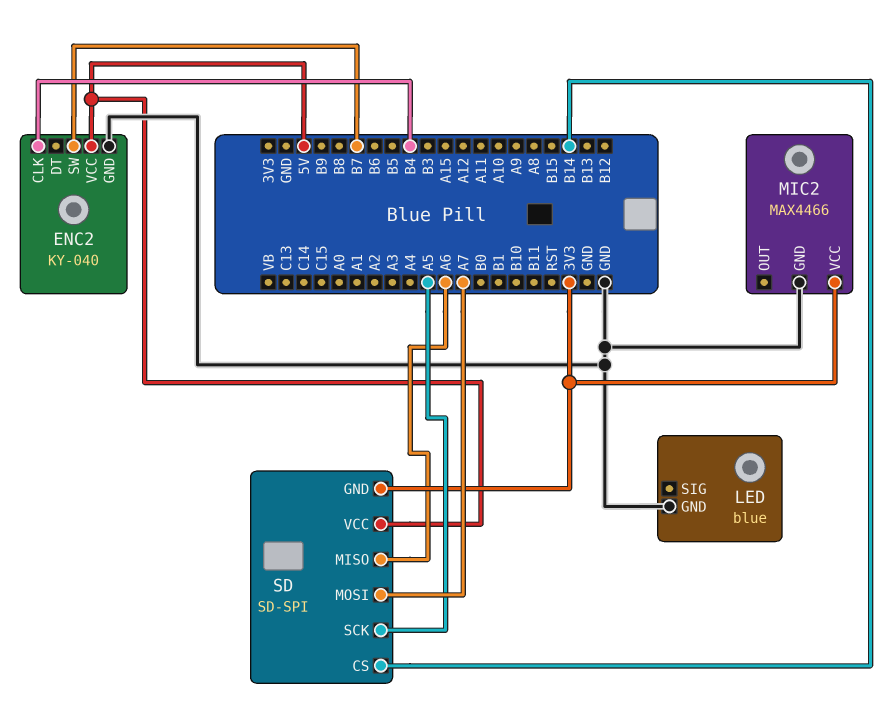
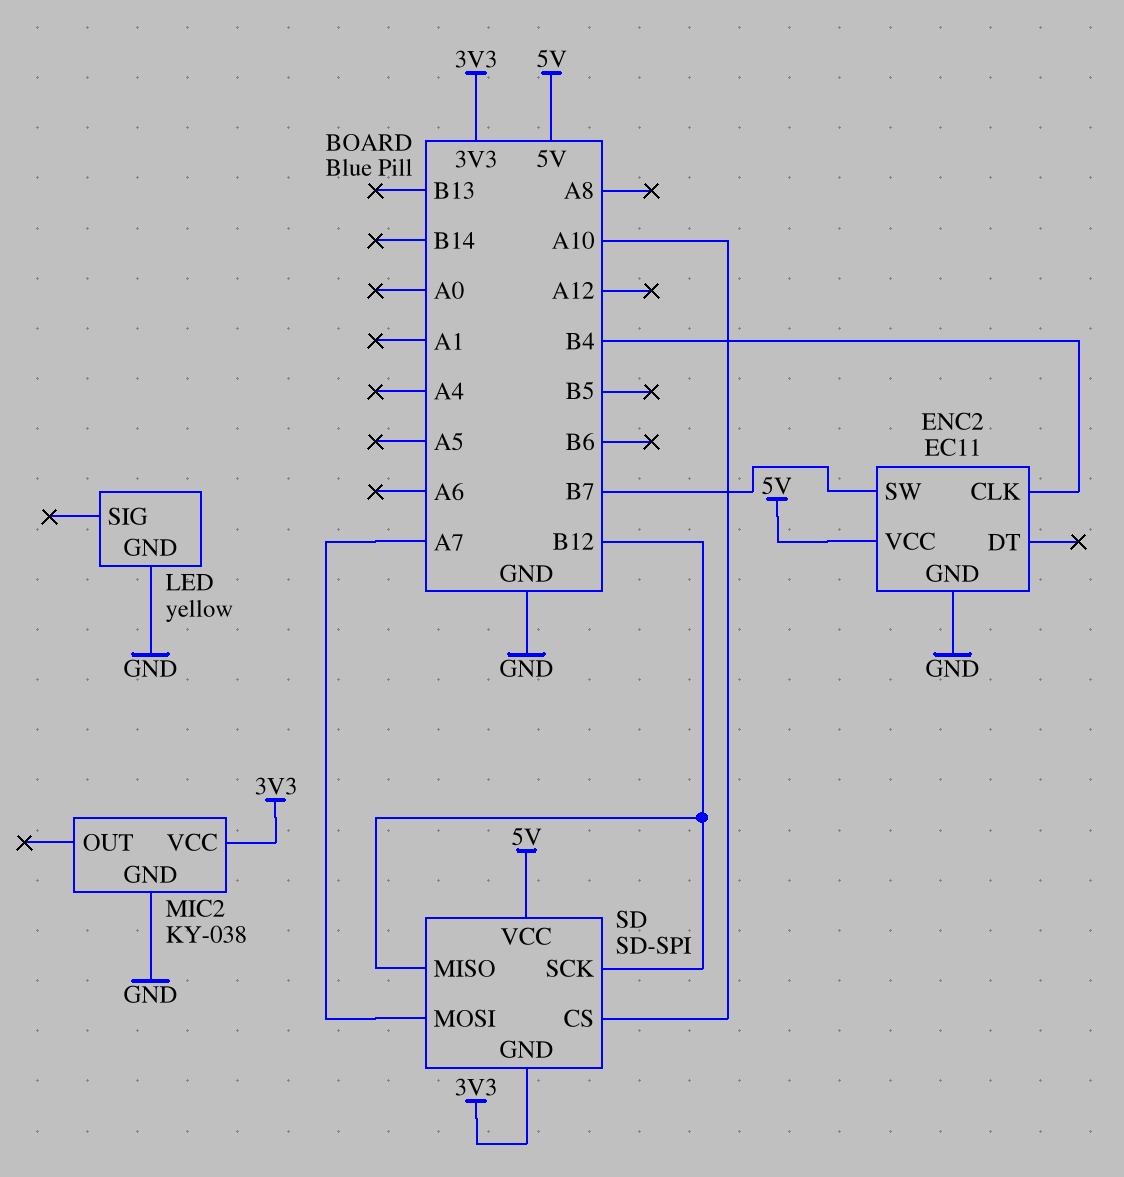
ENC2: KY-040 -> EC11
LED: blue -> yellow
MIC2: MAX4466 -> KY-038
SD pin CS: B14 -> A10
SD pin MISO: A6 -> B12
SD pin SCK: A5 -> B12

